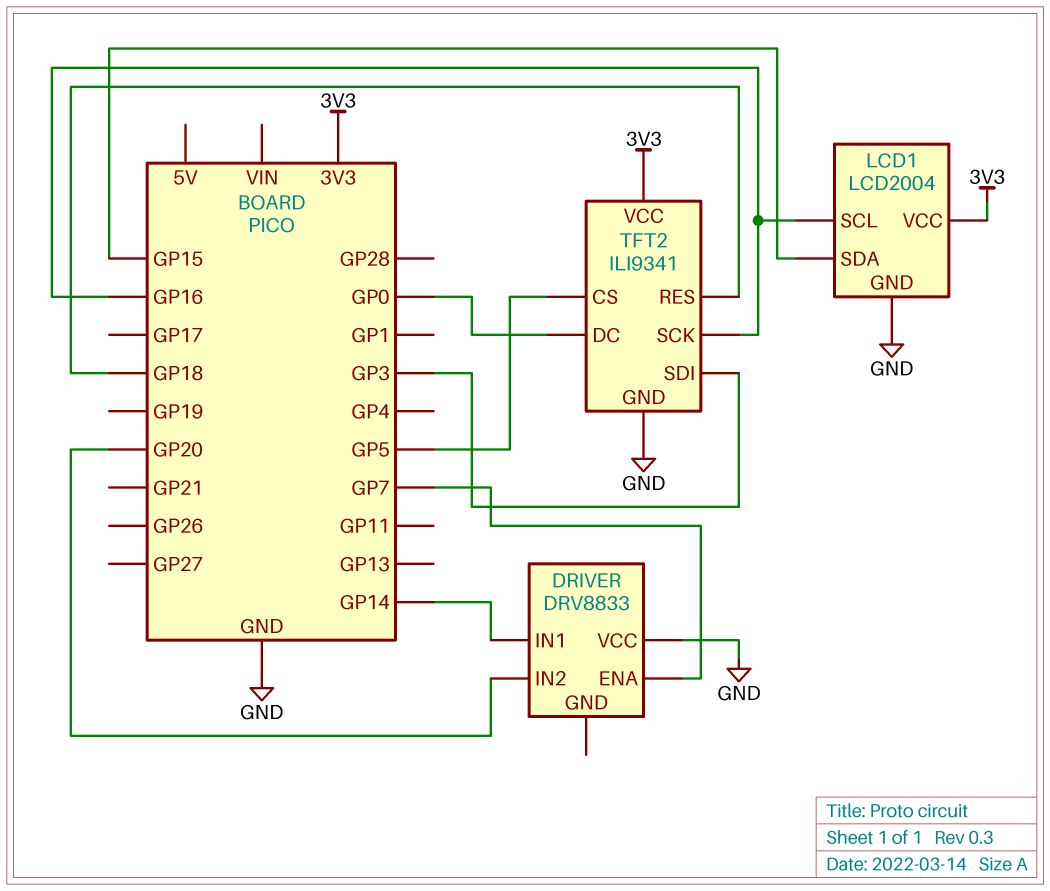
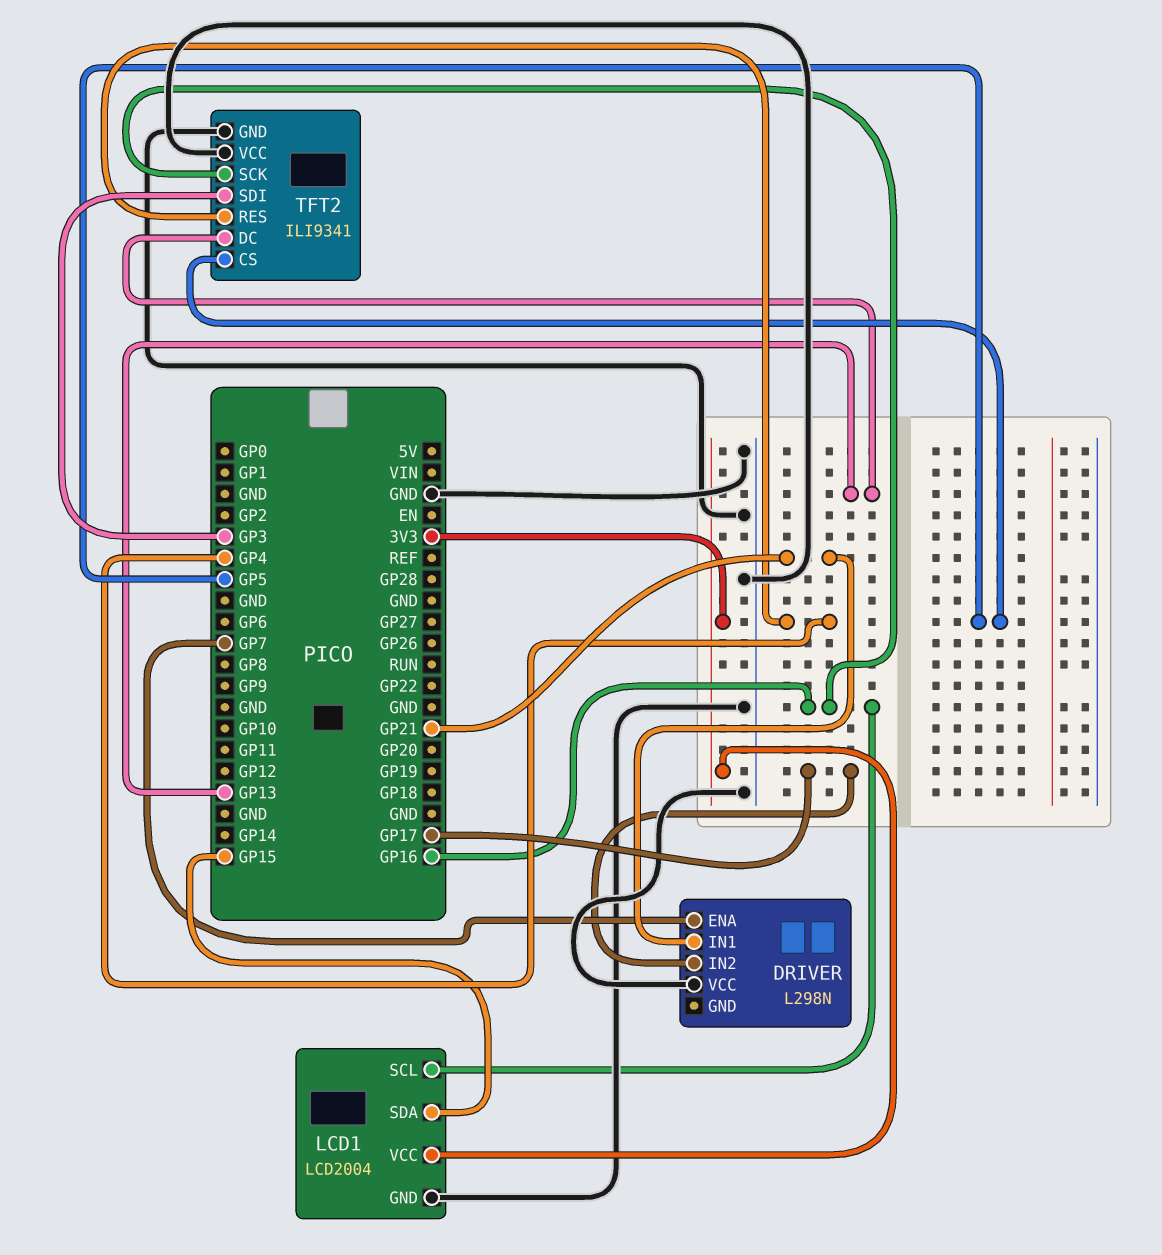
DRIVER: DRV8833 -> L298N
DRIVER pin IN1: GP14 -> GP21
DRIVER pin IN2: GP20 -> GP17
TFT2 pin DC: GP0 -> GP13
TFT2 pin RES: GP18 -> GP4
TFT2 pin VCC: 3V3 -> GND

